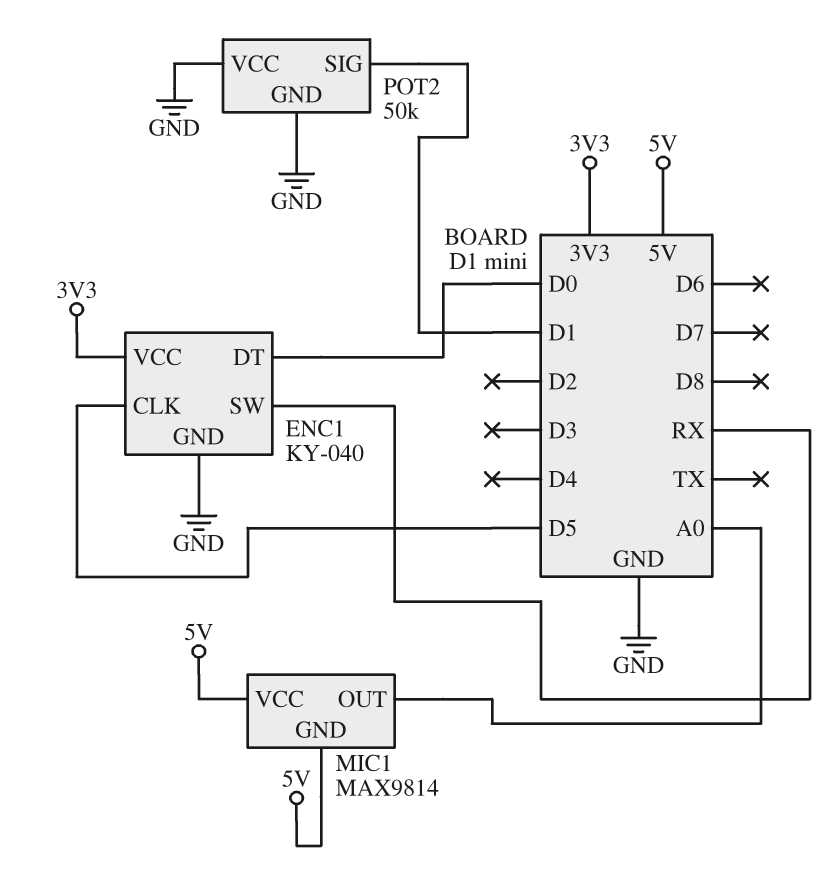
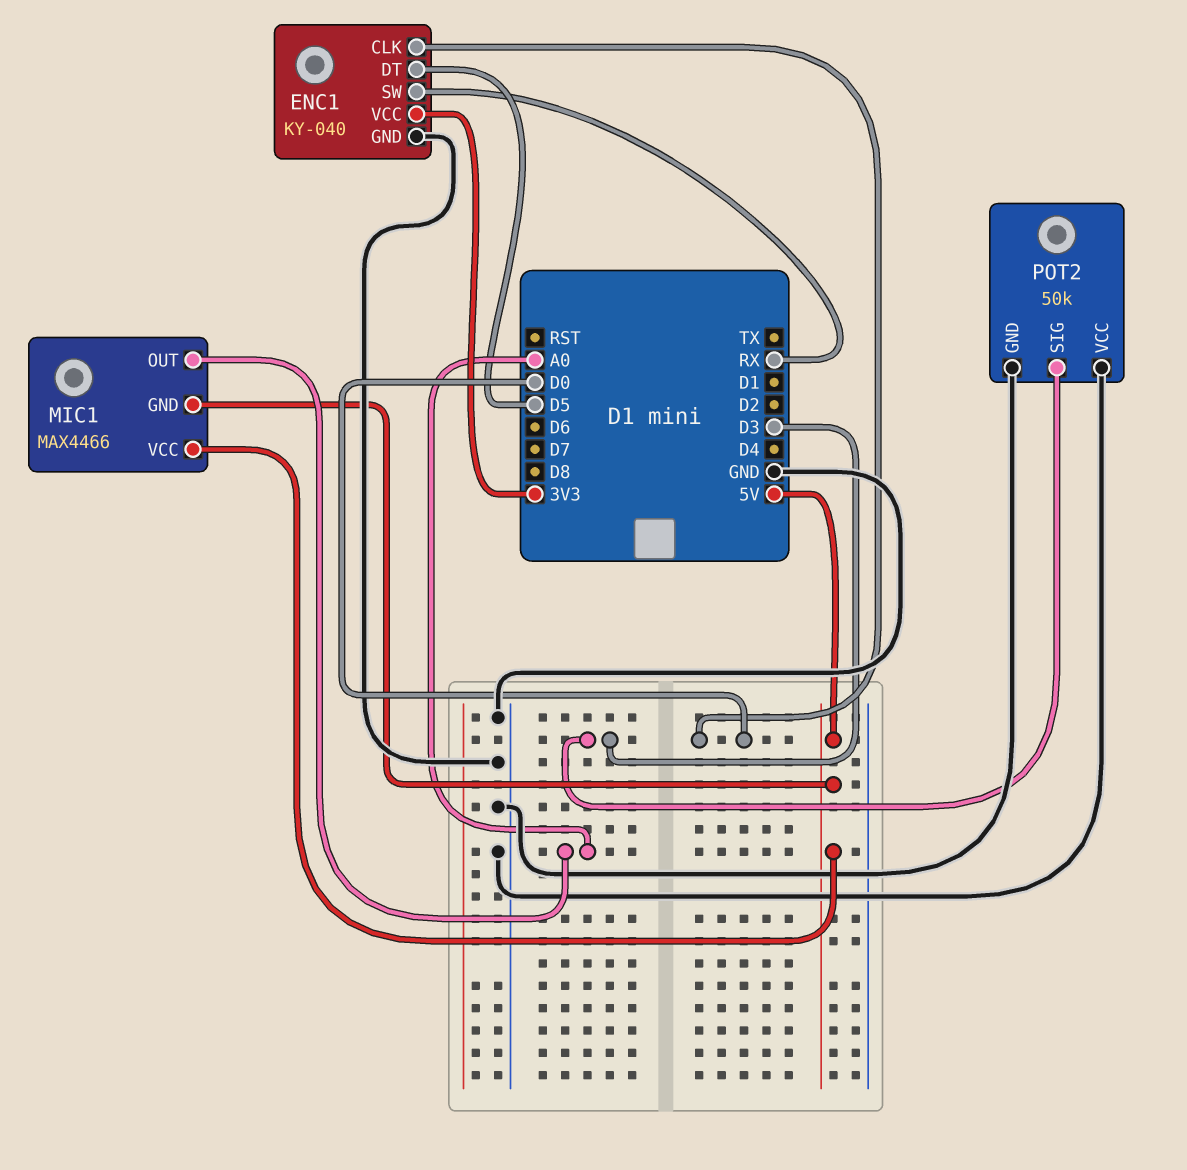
ENC1 pin CLK: D5 -> D0
ENC1 pin DT: D0 -> D5
MIC1: MAX9814 -> MAX4466
POT2 pin SIG: D1 -> D3

